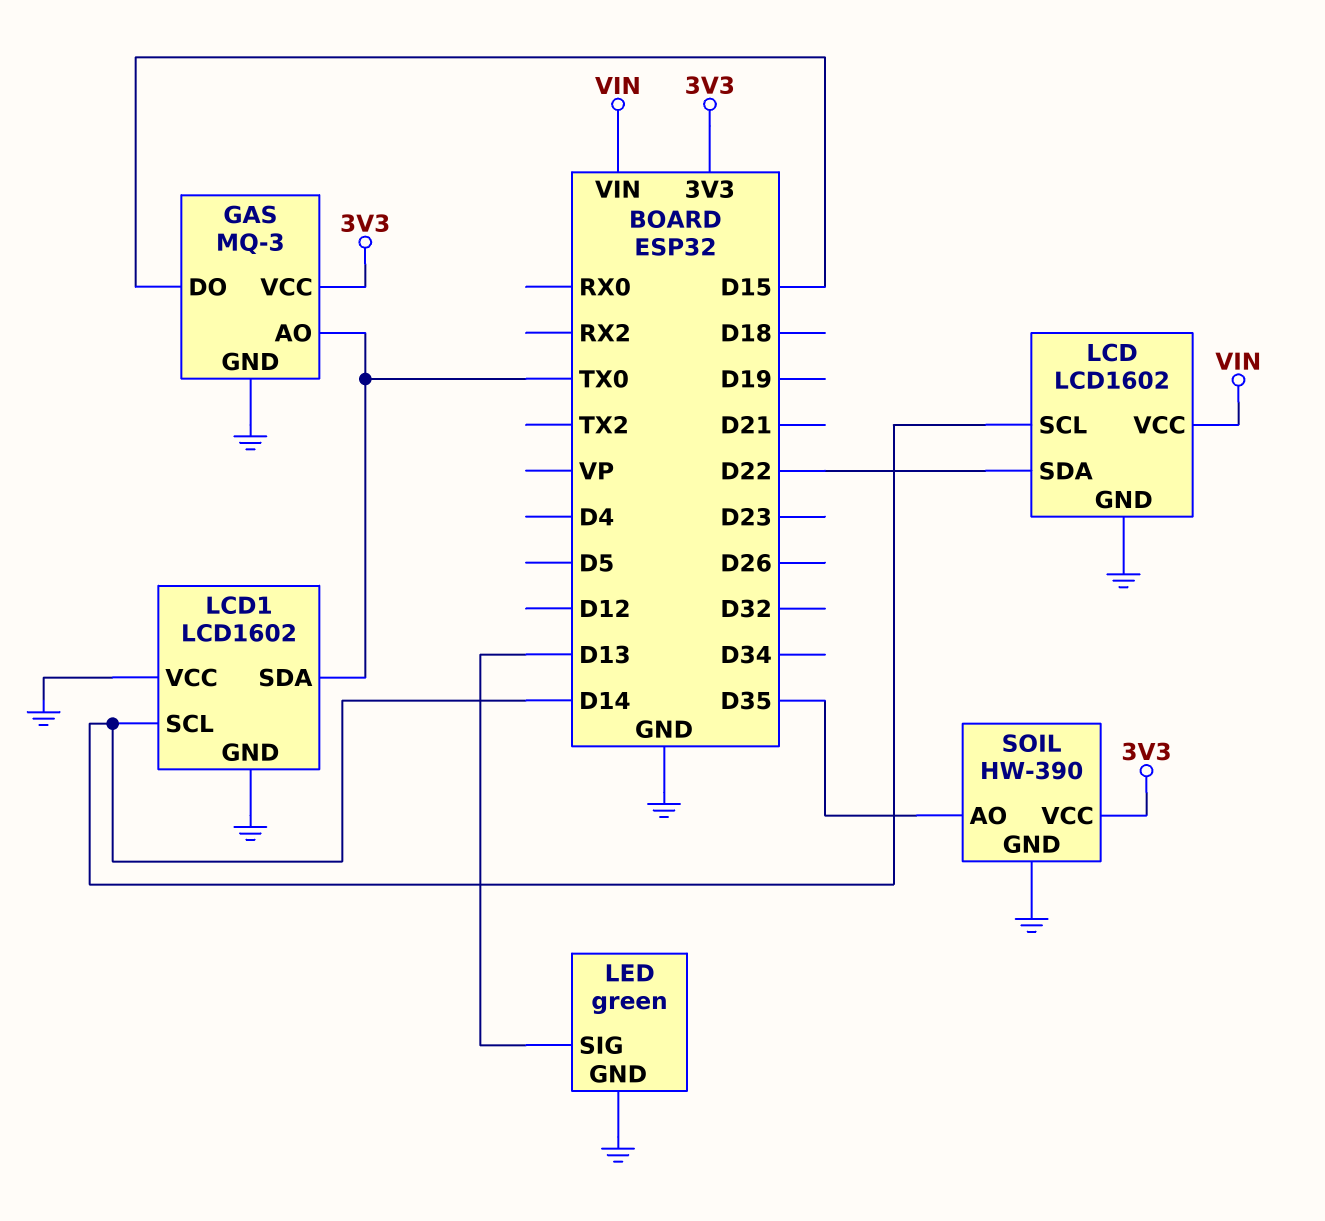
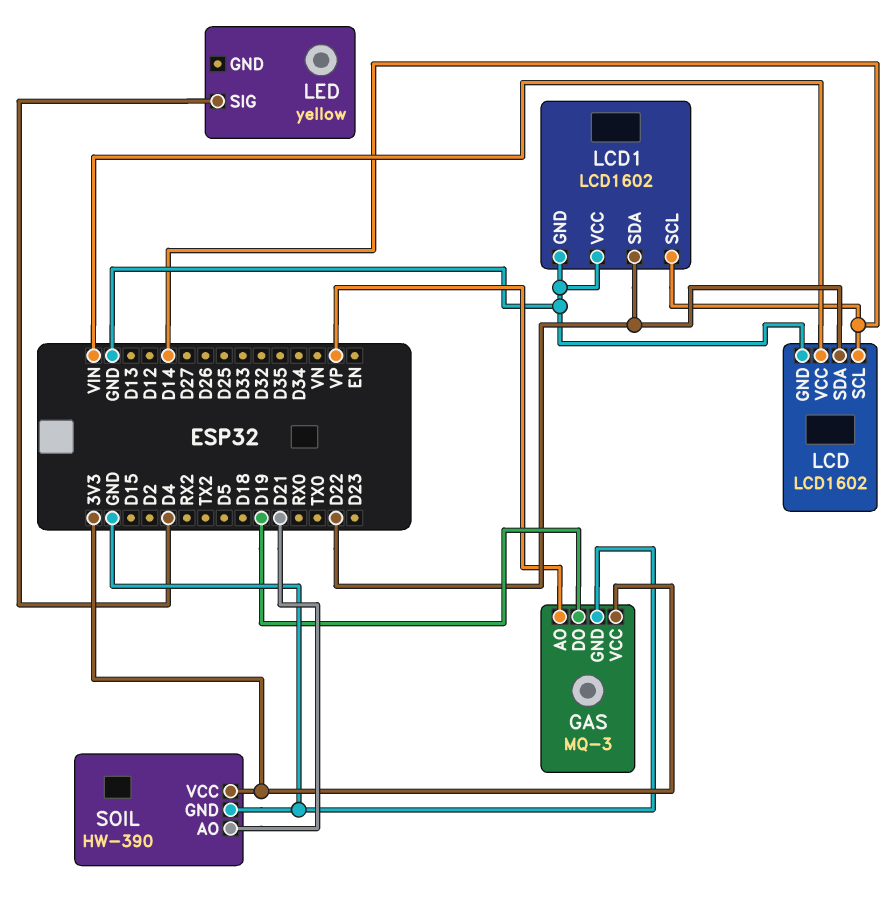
GAS pin AO: TX0 -> VP
GAS pin DO: D15 -> D19
LCD1 pin SDA: TX0 -> D22
LED: green -> yellow
LED pin GND: GND -> none
LED pin SIG: D13 -> D4
SOIL pin AO: D35 -> D21

